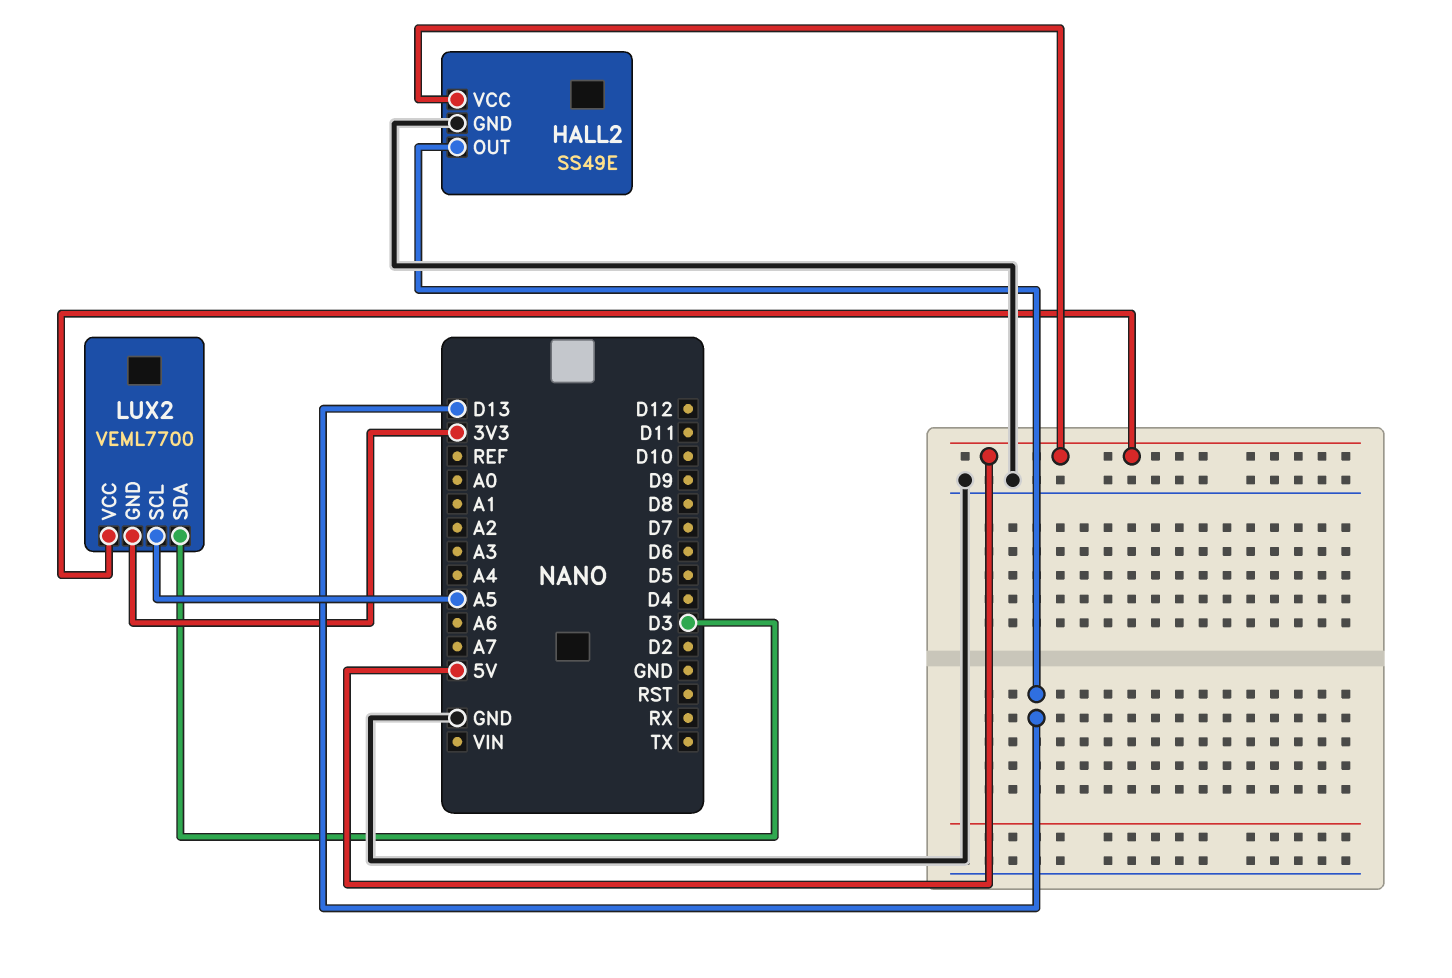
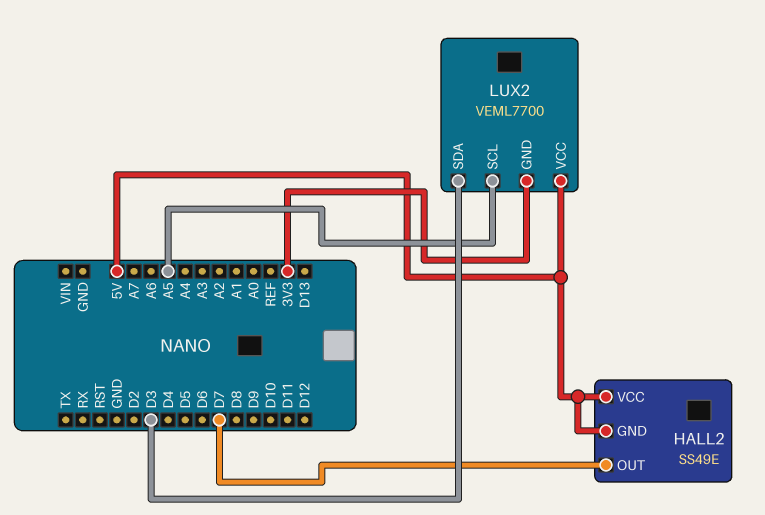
HALL2 pin GND: GND -> 5V
HALL2 pin OUT: D13 -> D7

